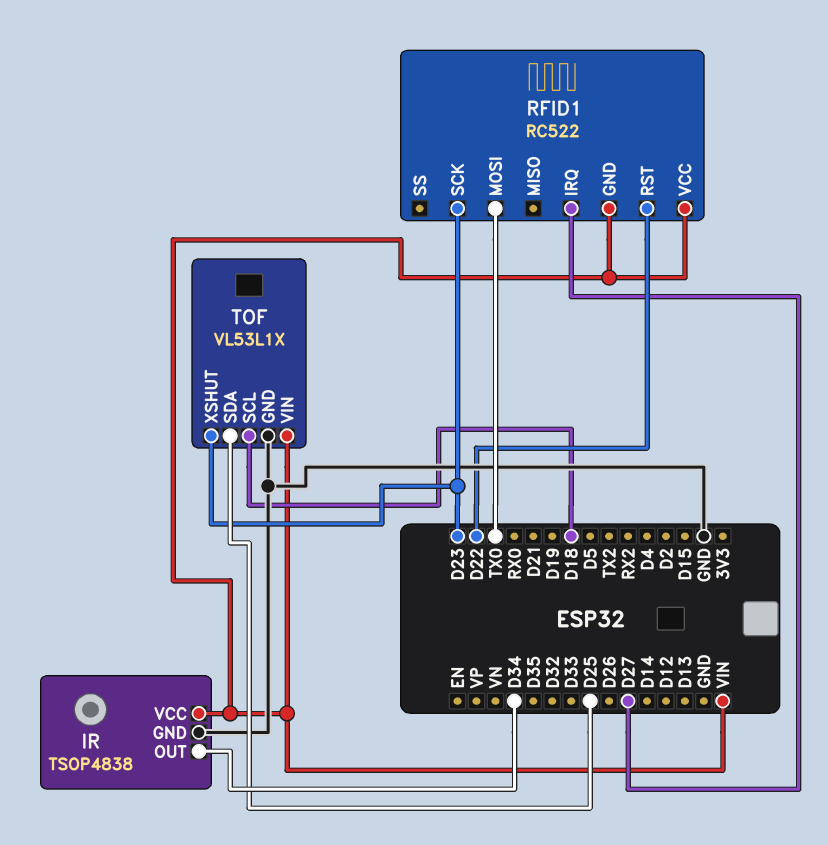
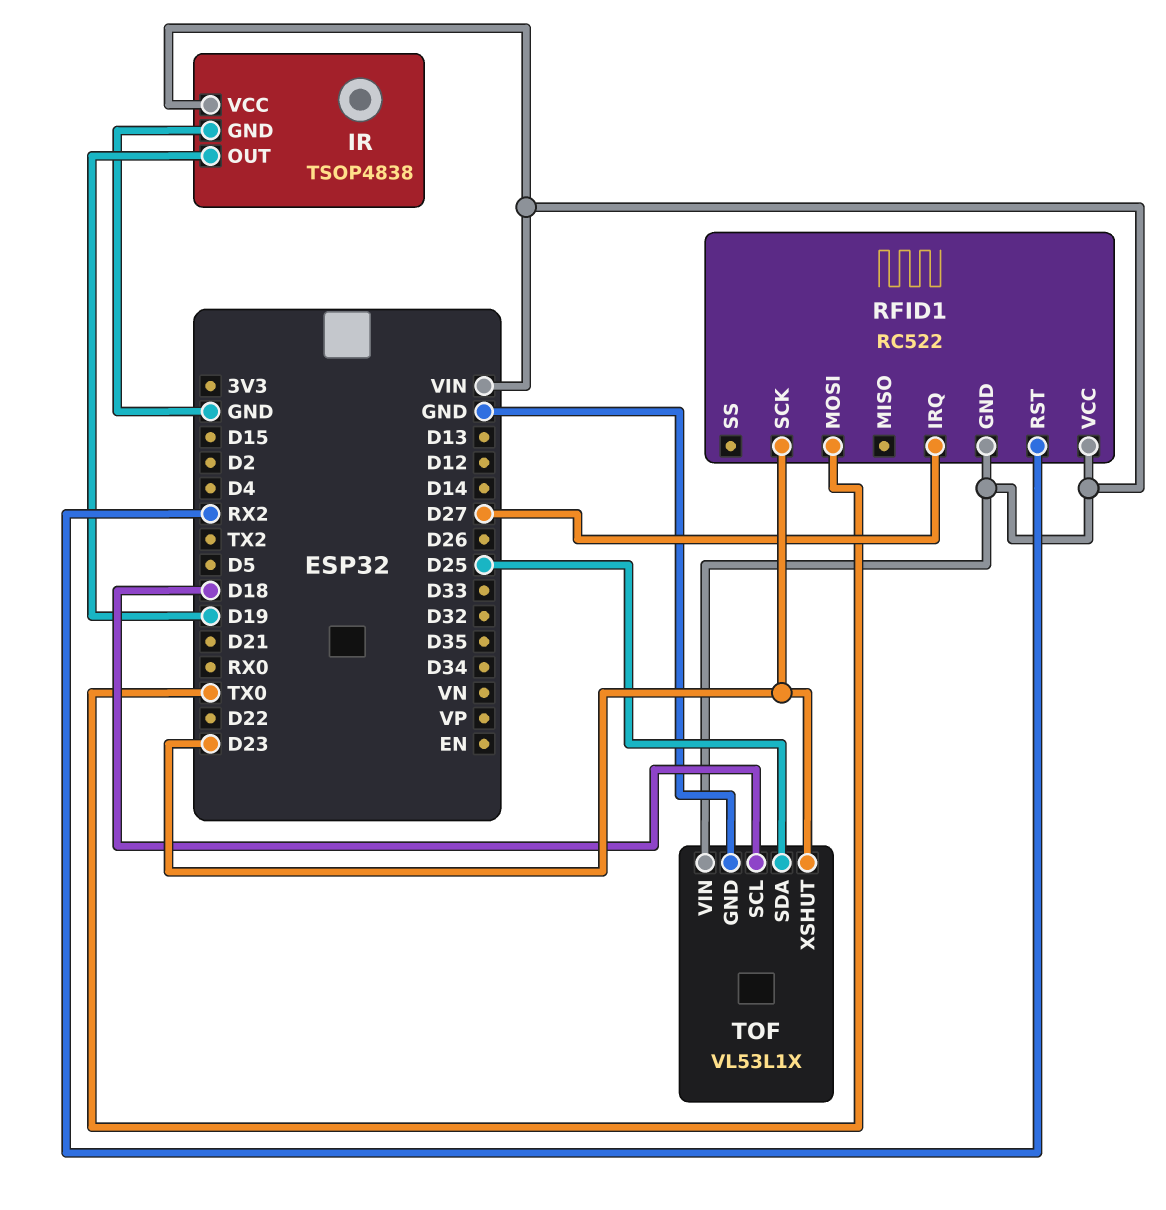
IR pin OUT: D34 -> D19
RFID1 pin RST: D22 -> RX2

